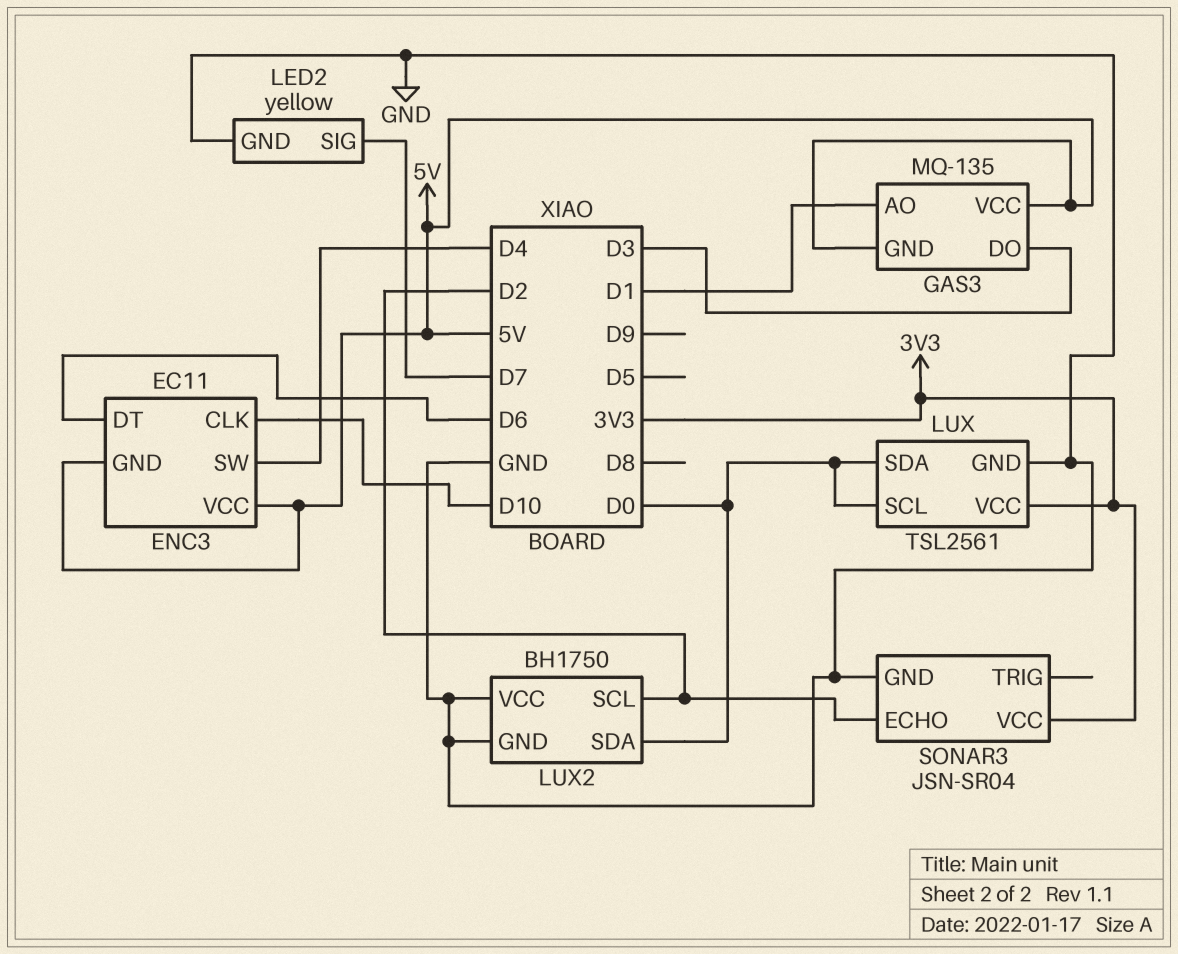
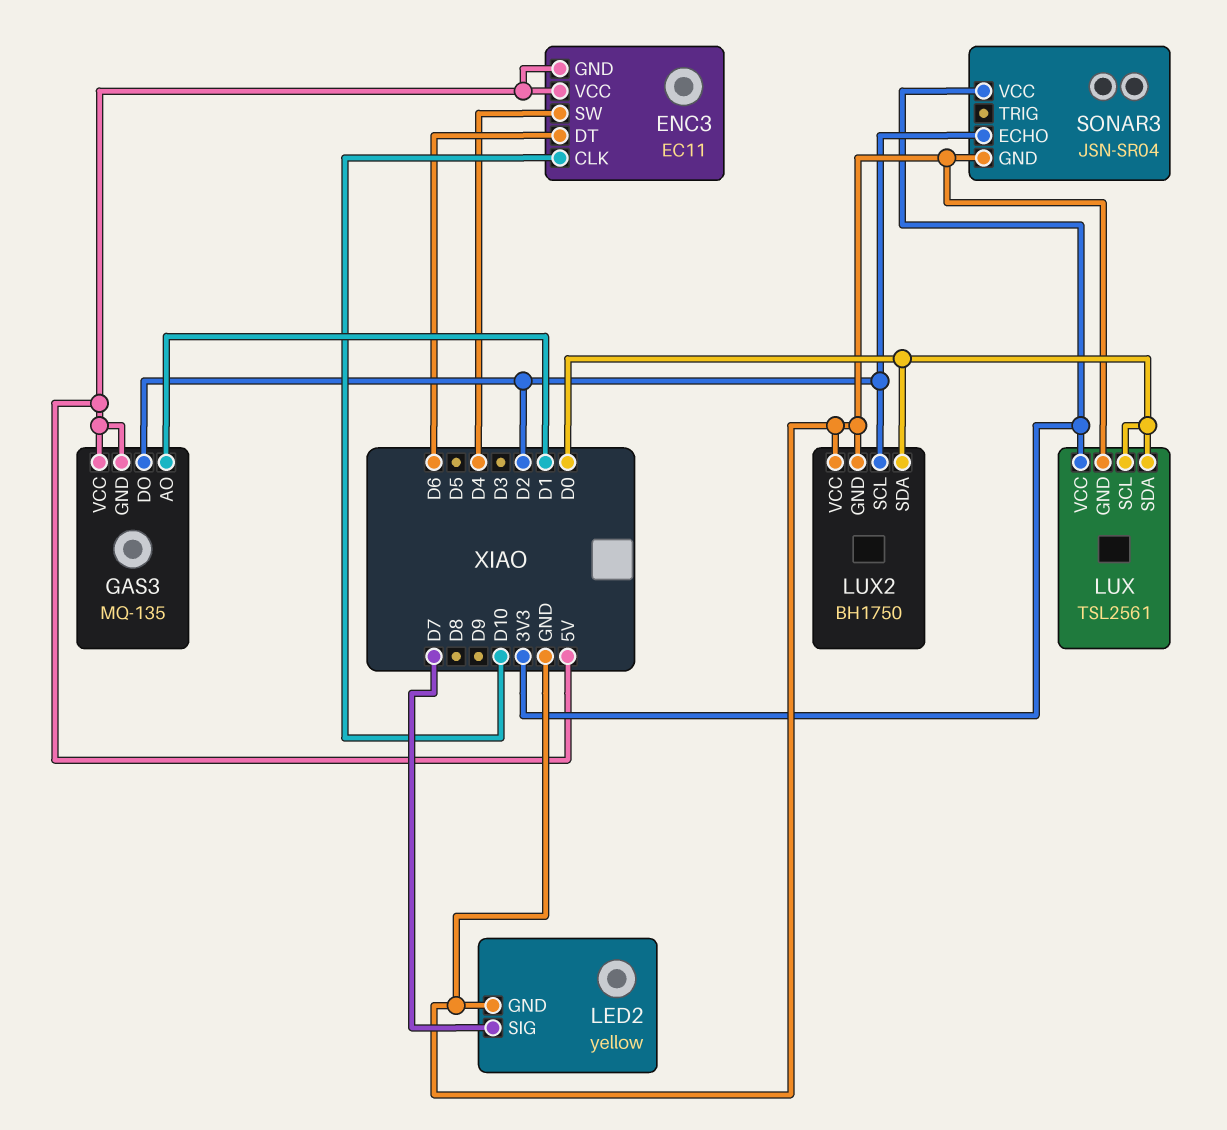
GAS3 pin DO: D3 -> D2

